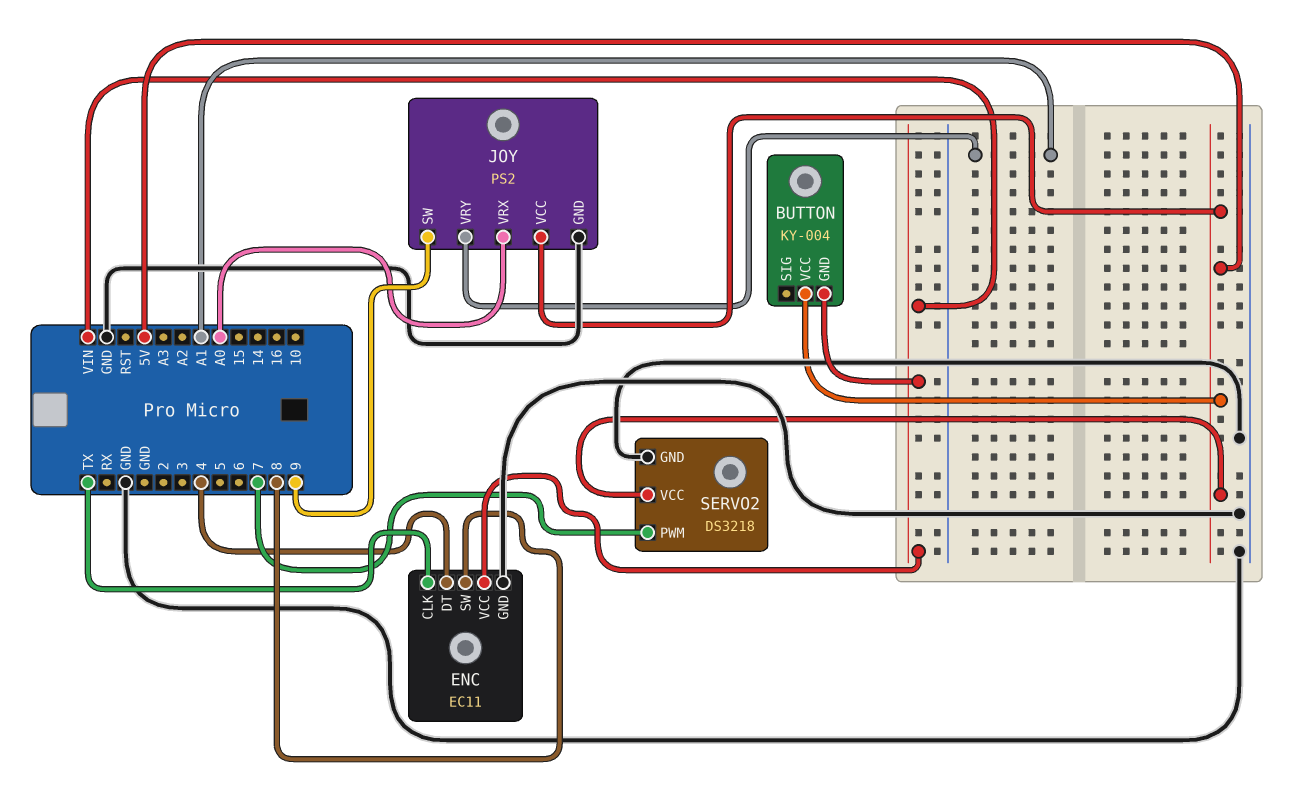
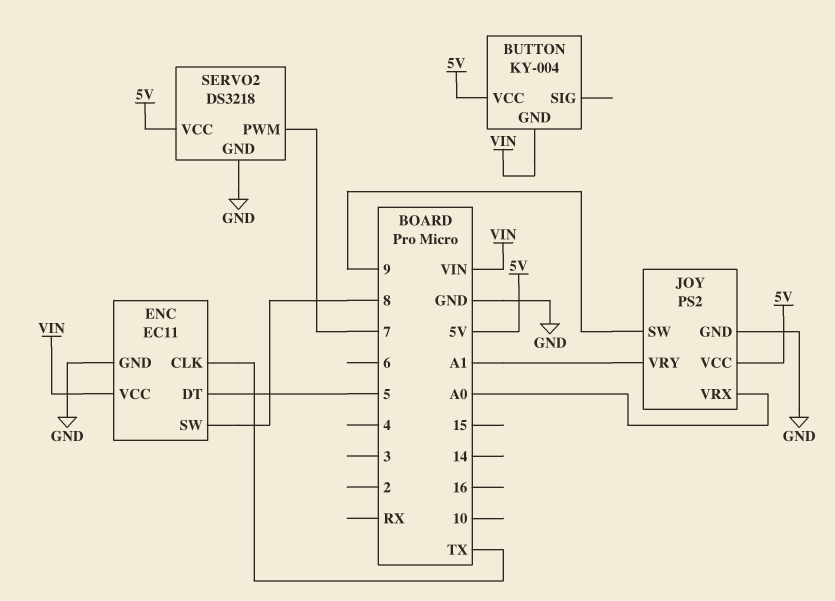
ENC pin DT: 4 -> 5

